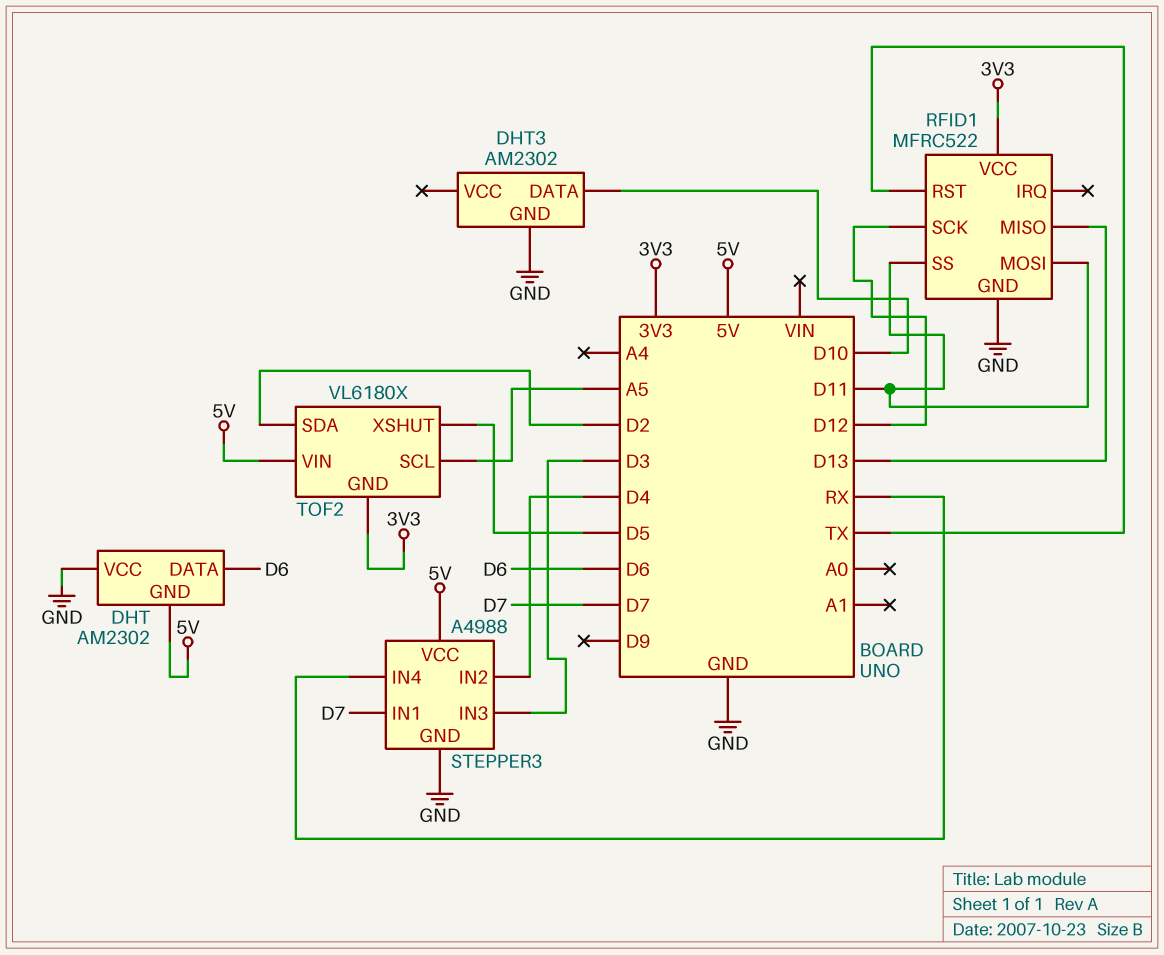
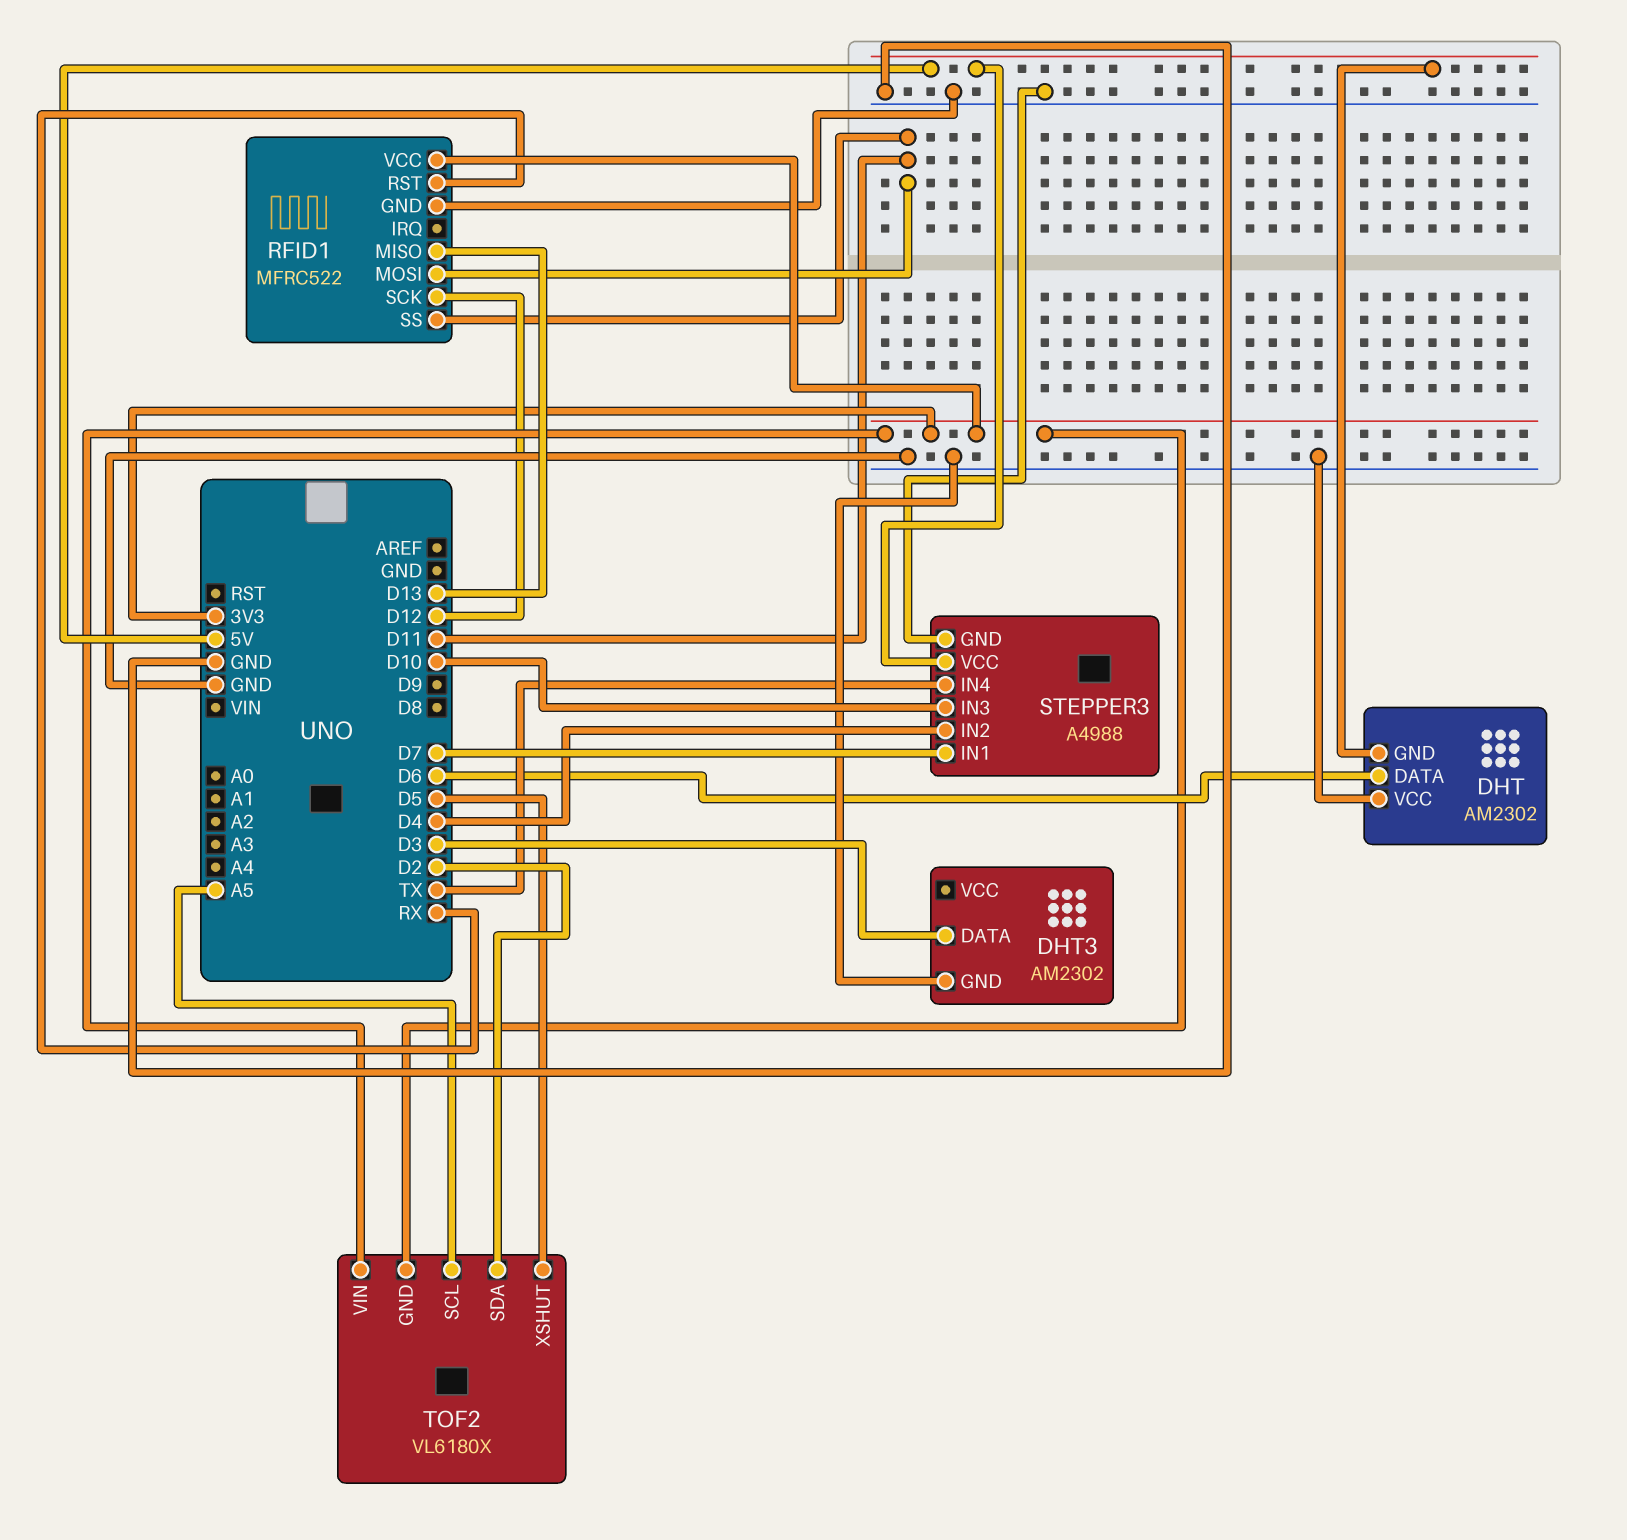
DHT3 pin DATA: D10 -> D3
RFID1 pin RST: TX -> RX
STEPPER3 pin IN3: D3 -> D10
STEPPER3 pin IN4: RX -> TX
TOF2 pin VIN: 5V -> 3V3

